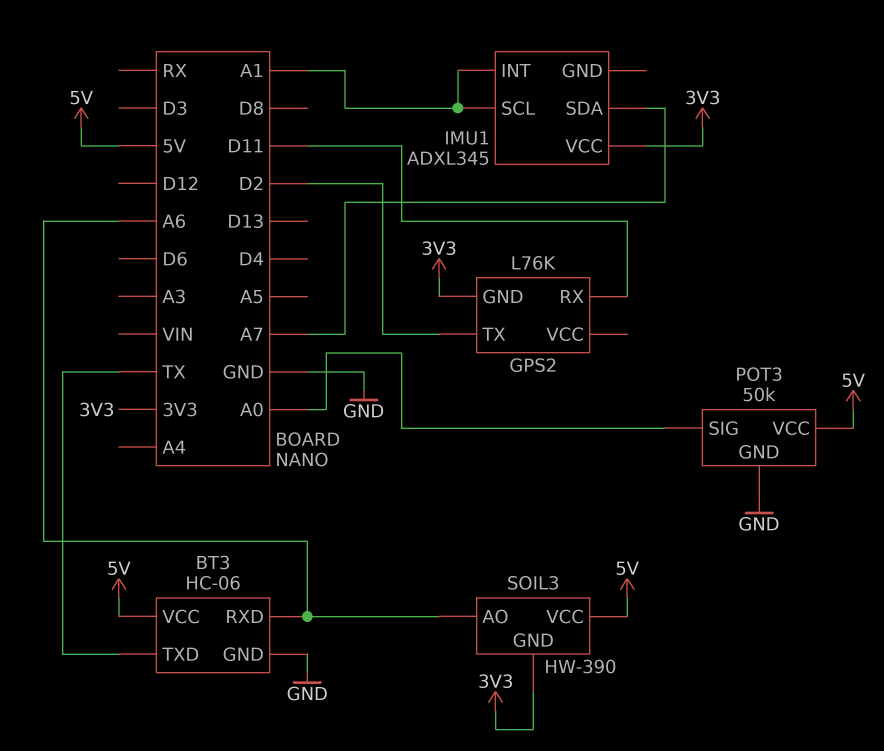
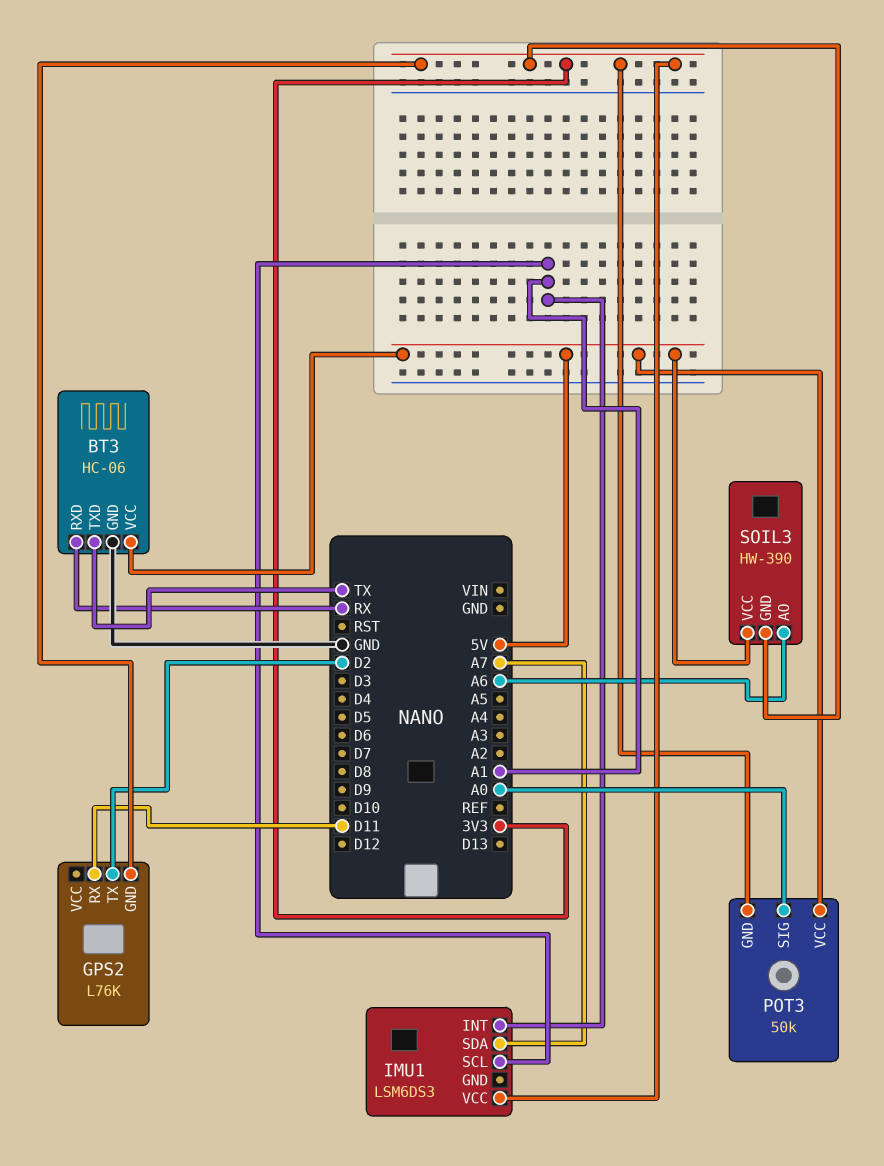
BT3 pin RXD: A6 -> RX
IMU1: ADXL345 -> LSM6DS3
POT3 pin GND: GND -> 3V3

